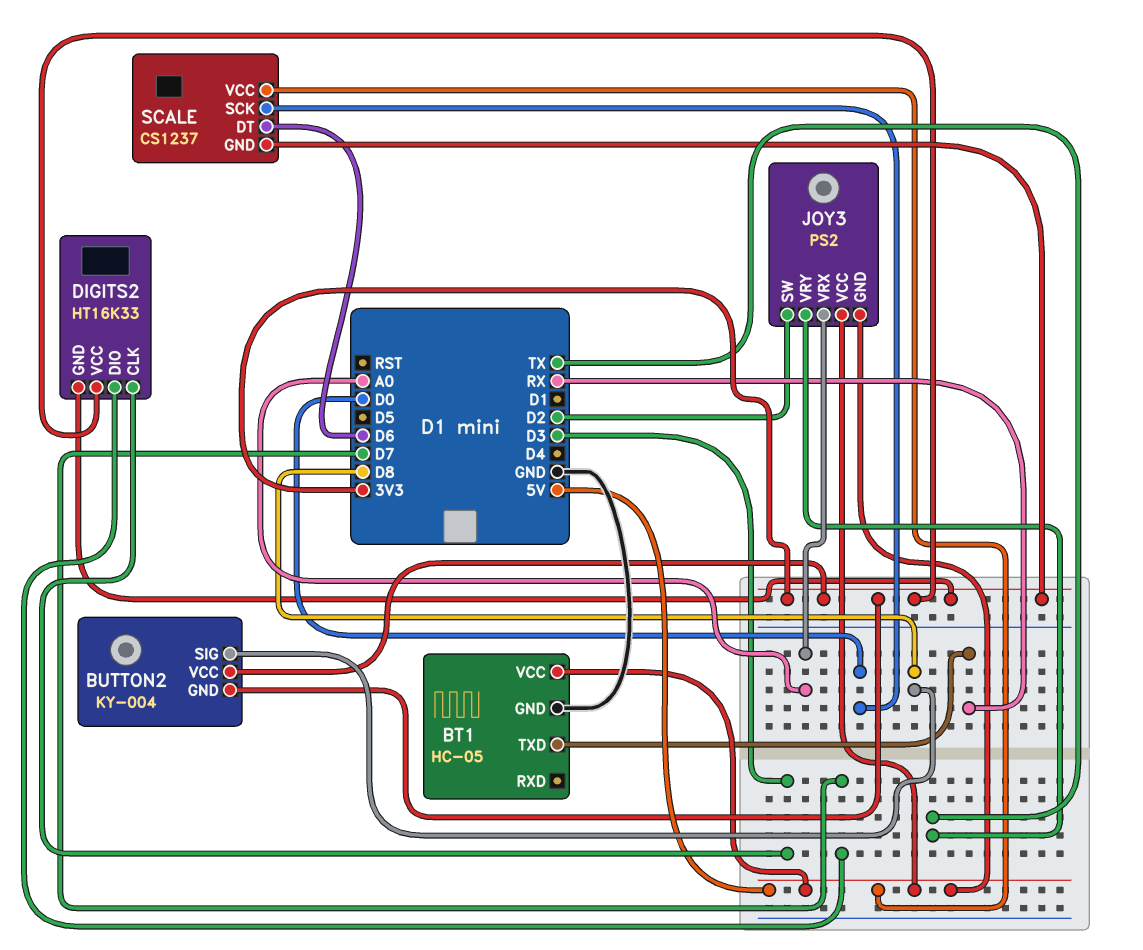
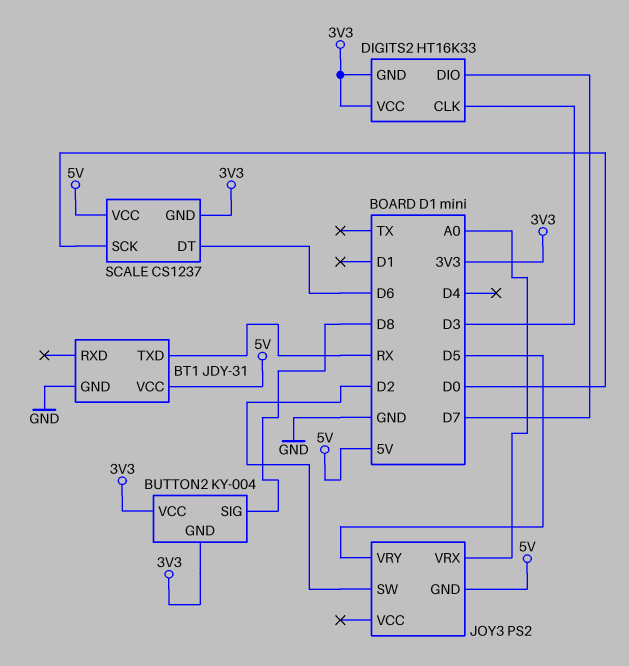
BT1: HC-05 -> JDY-31
JOY3 pin VCC: 5V -> none
JOY3 pin VRY: TX -> D5

